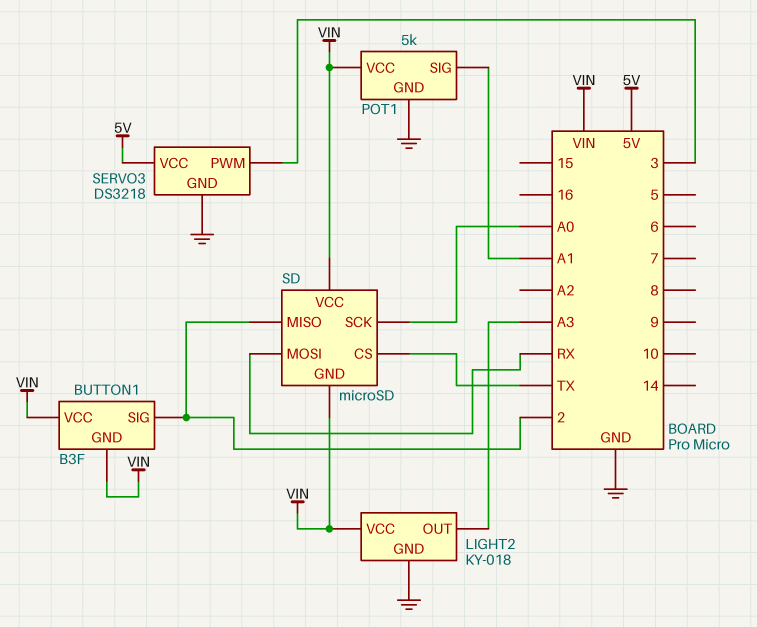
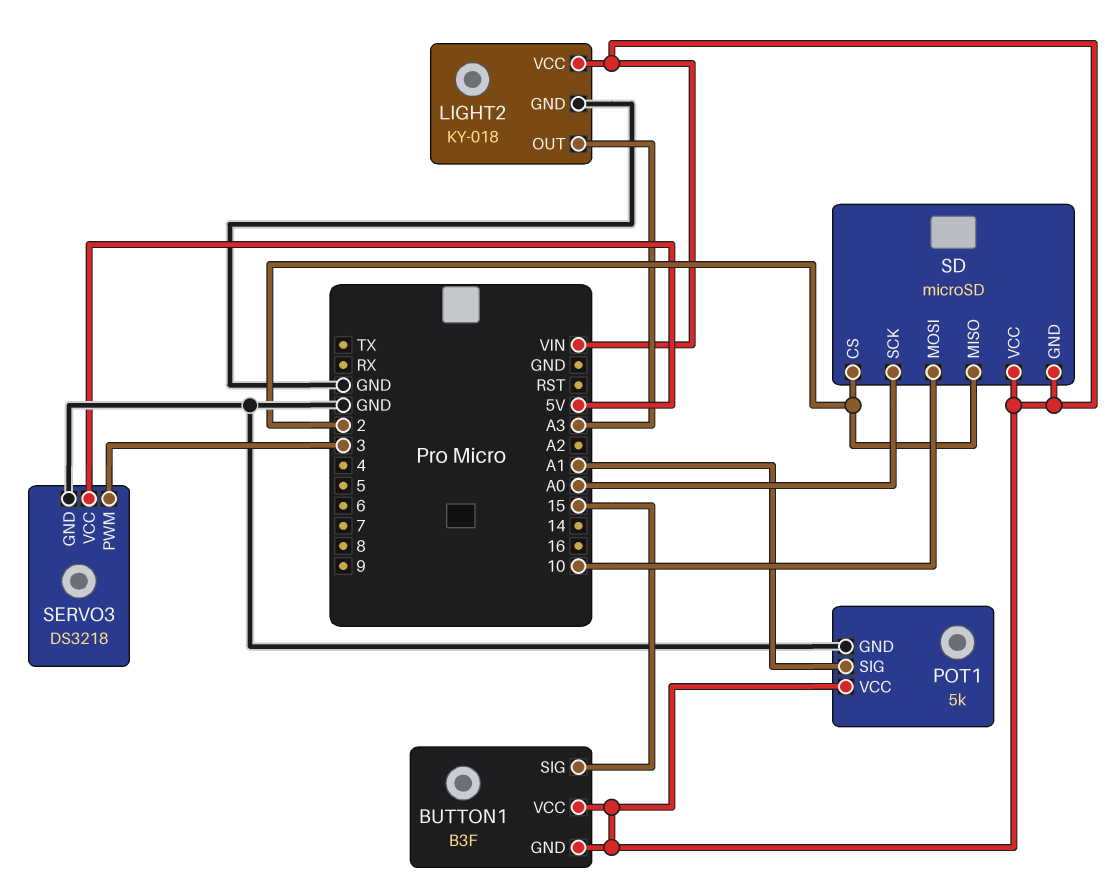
BUTTON1 pin SIG: 2 -> 15
SD pin CS: TX -> 2
SD pin MOSI: RX -> 10

